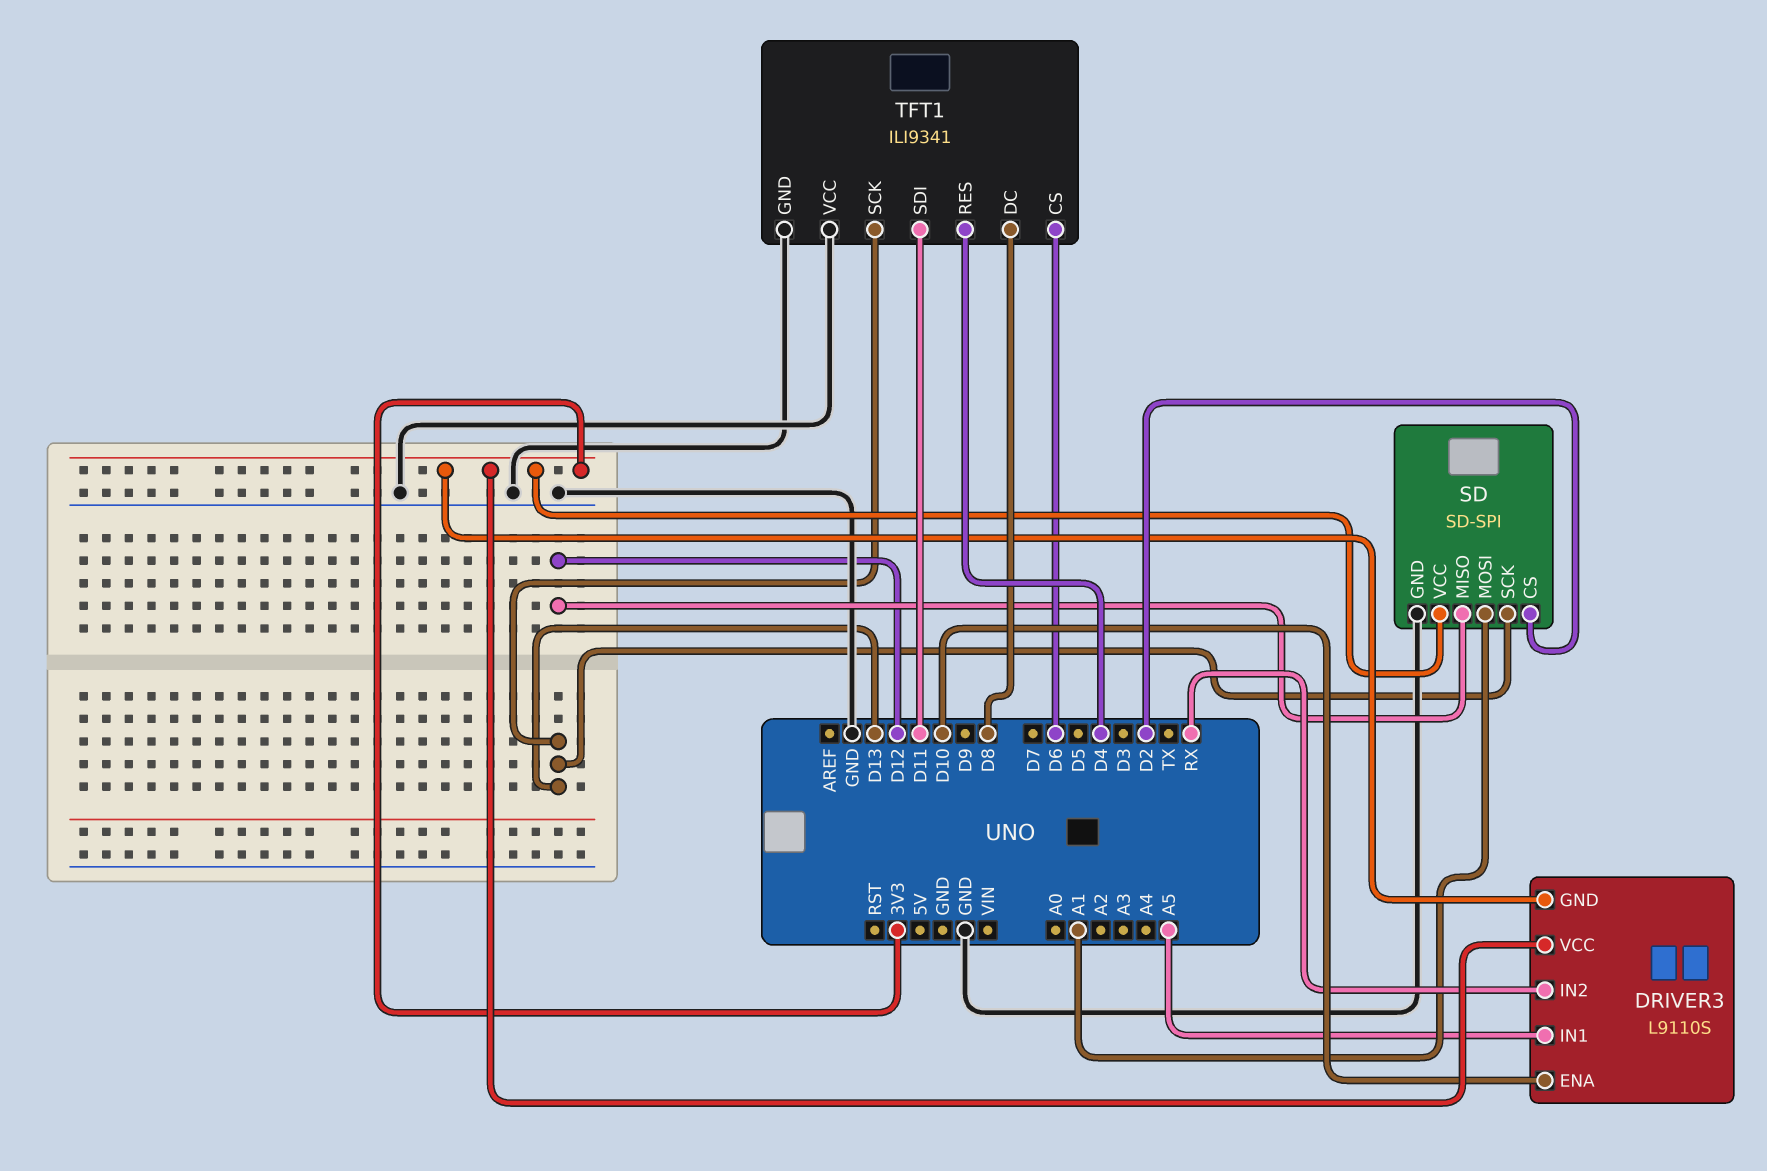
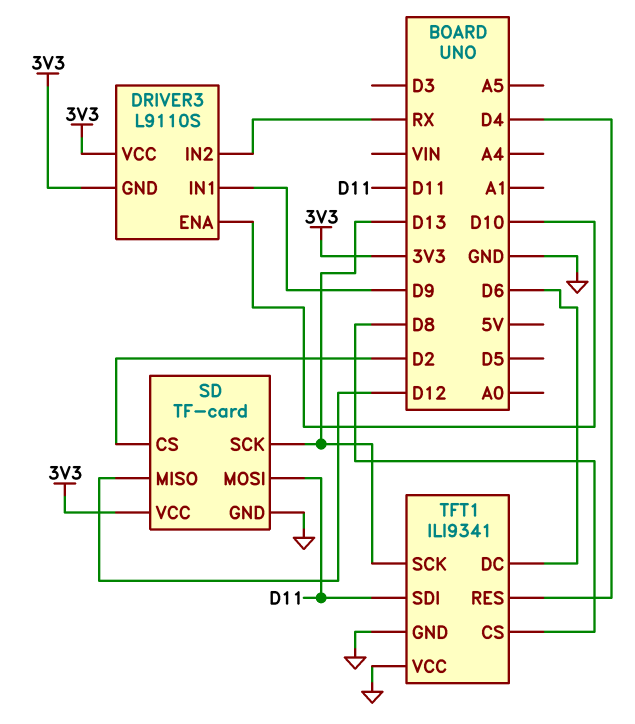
DRIVER3 pin IN1: A5 -> D9
SD: SD-SPI -> TF-card
SD pin MOSI: A1 -> D11
TFT1 pin CS: D6 -> D8
TFT1 pin DC: D8 -> D6

